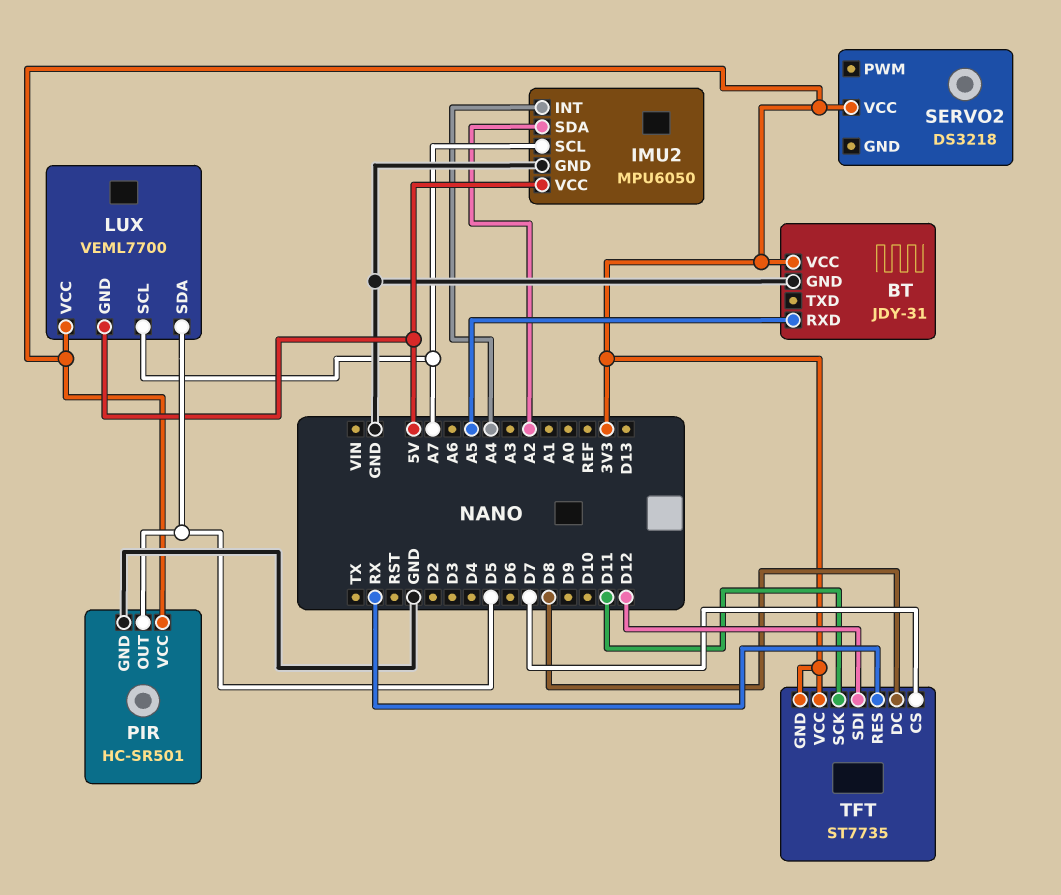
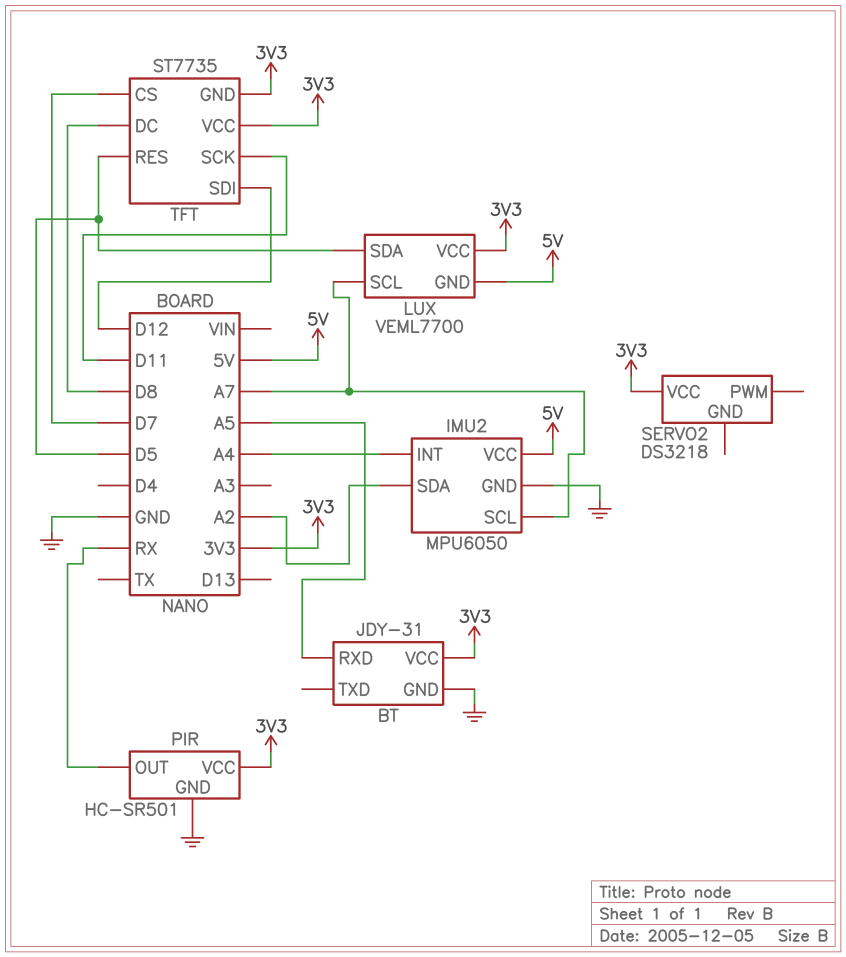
PIR pin OUT: D5 -> RX
TFT pin RES: RX -> D5

